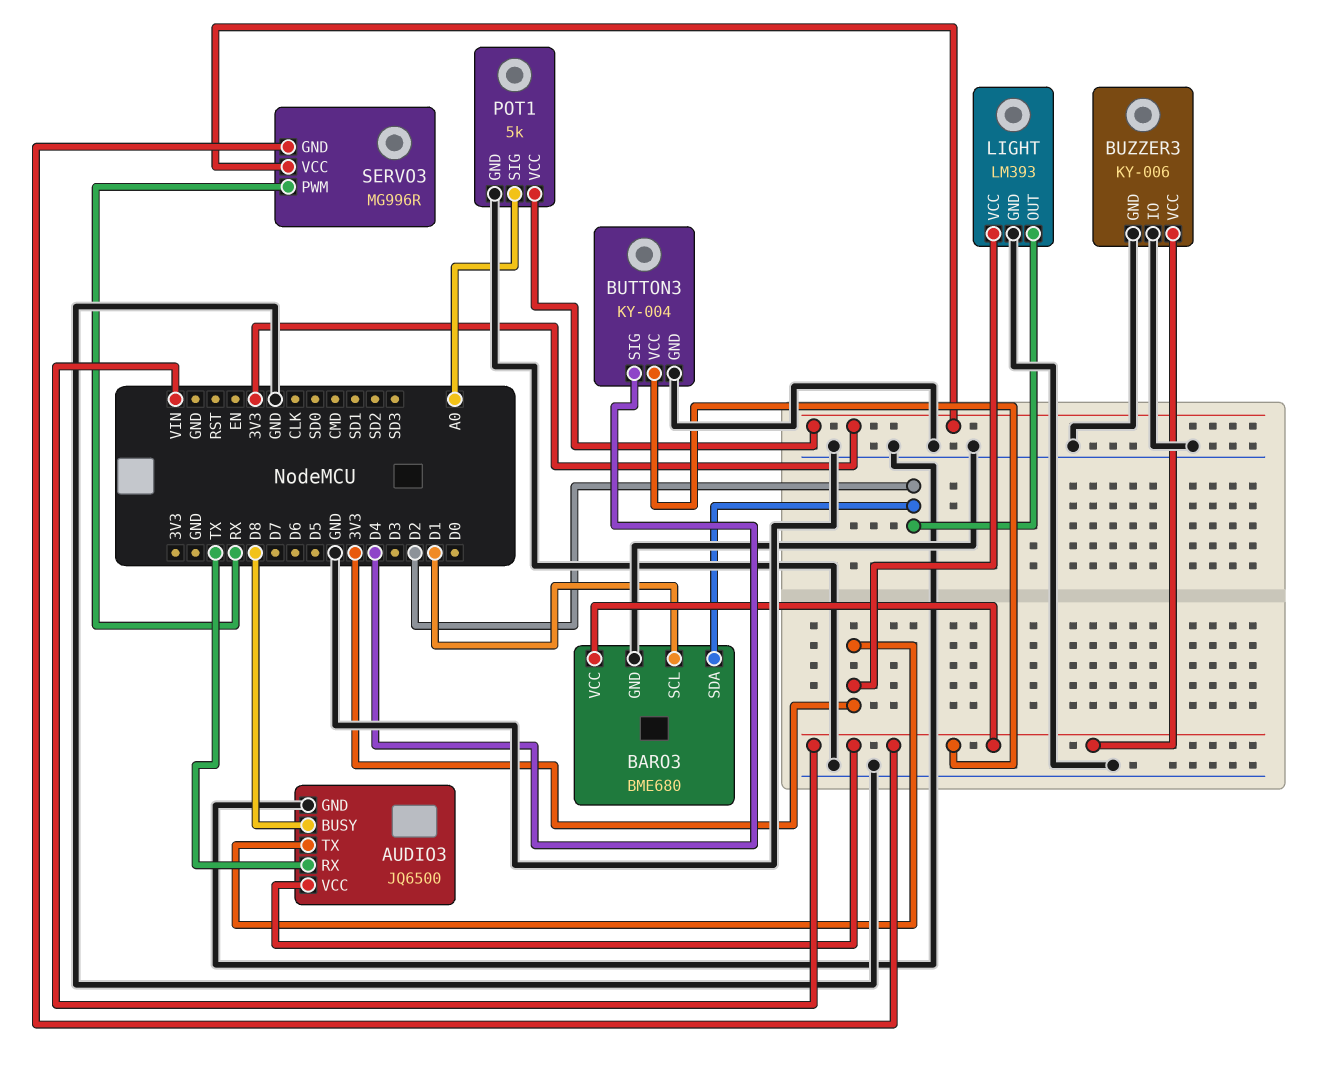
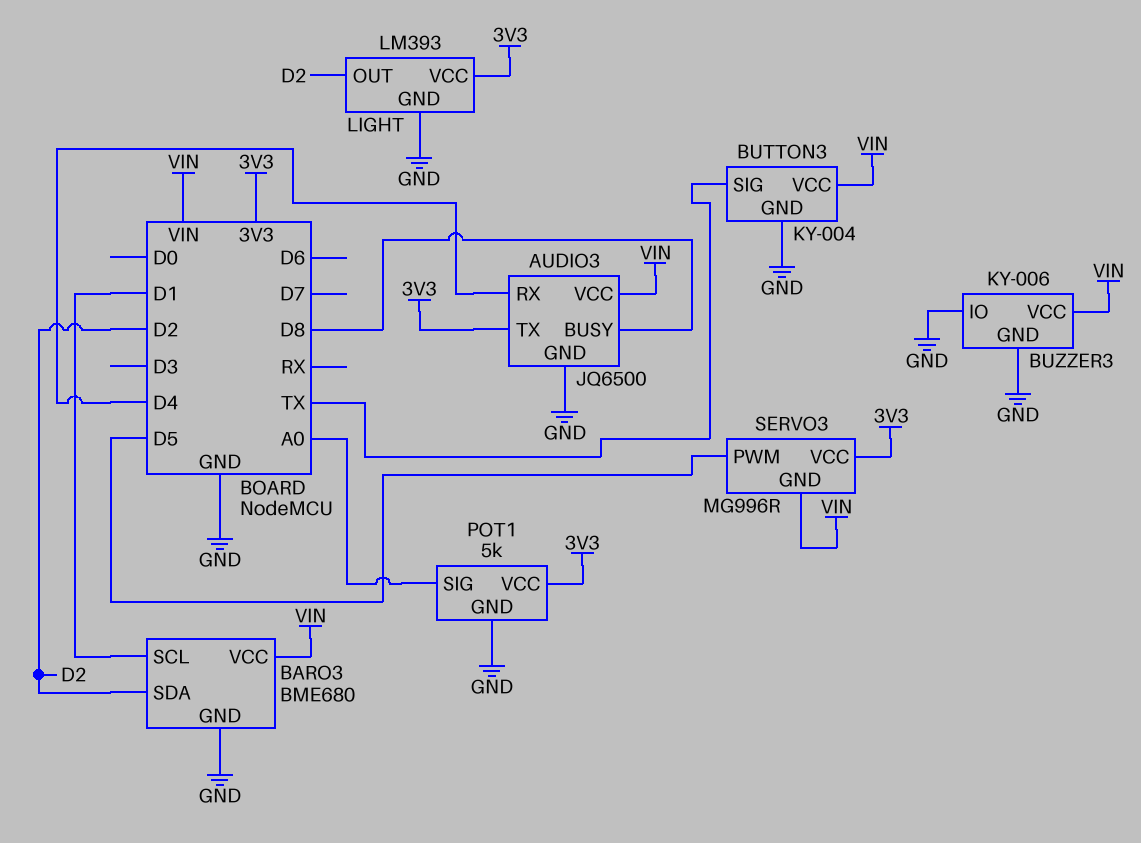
AUDIO3 pin RX: TX -> D4
BUTTON3 pin SIG: D4 -> TX
SERVO3 pin PWM: RX -> D5

